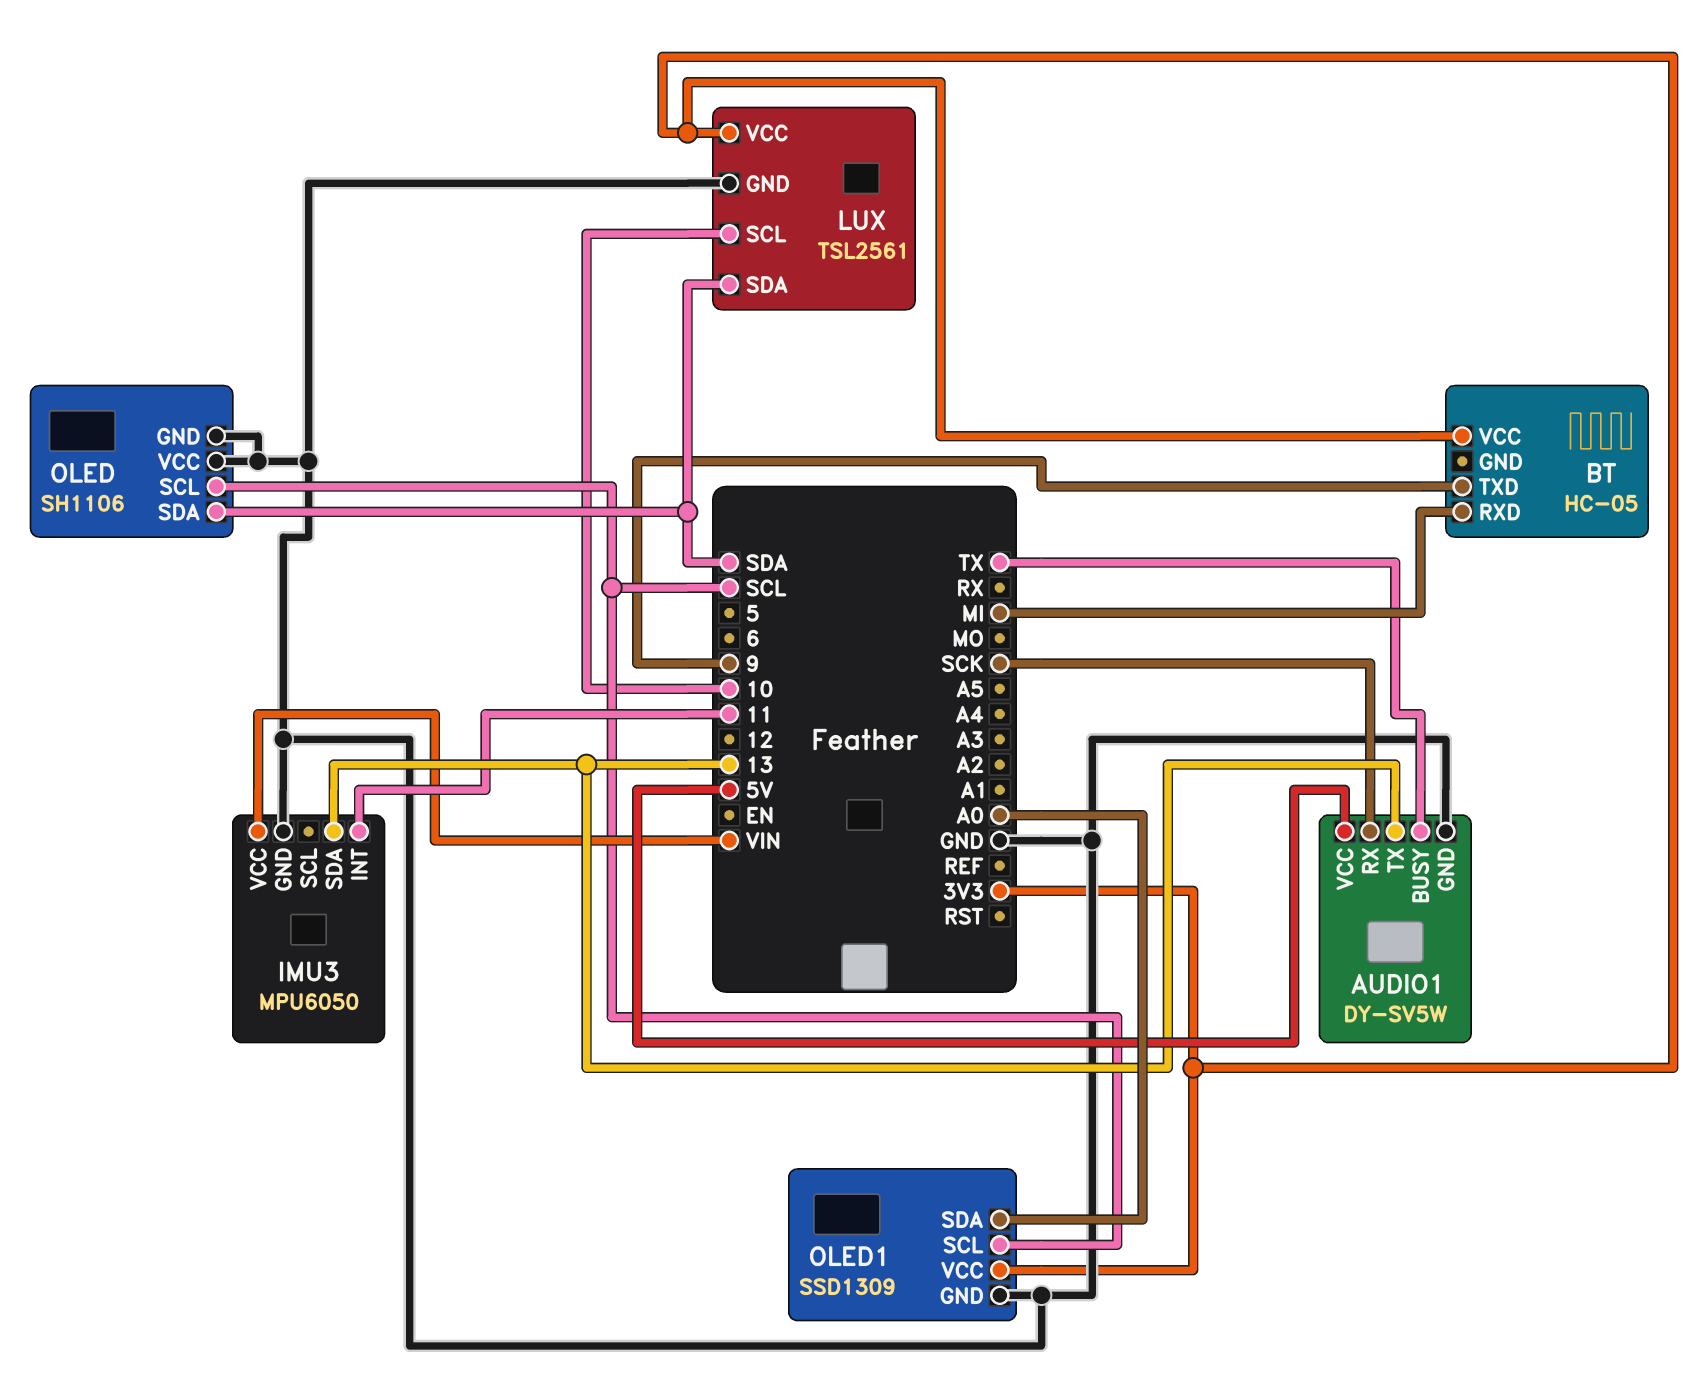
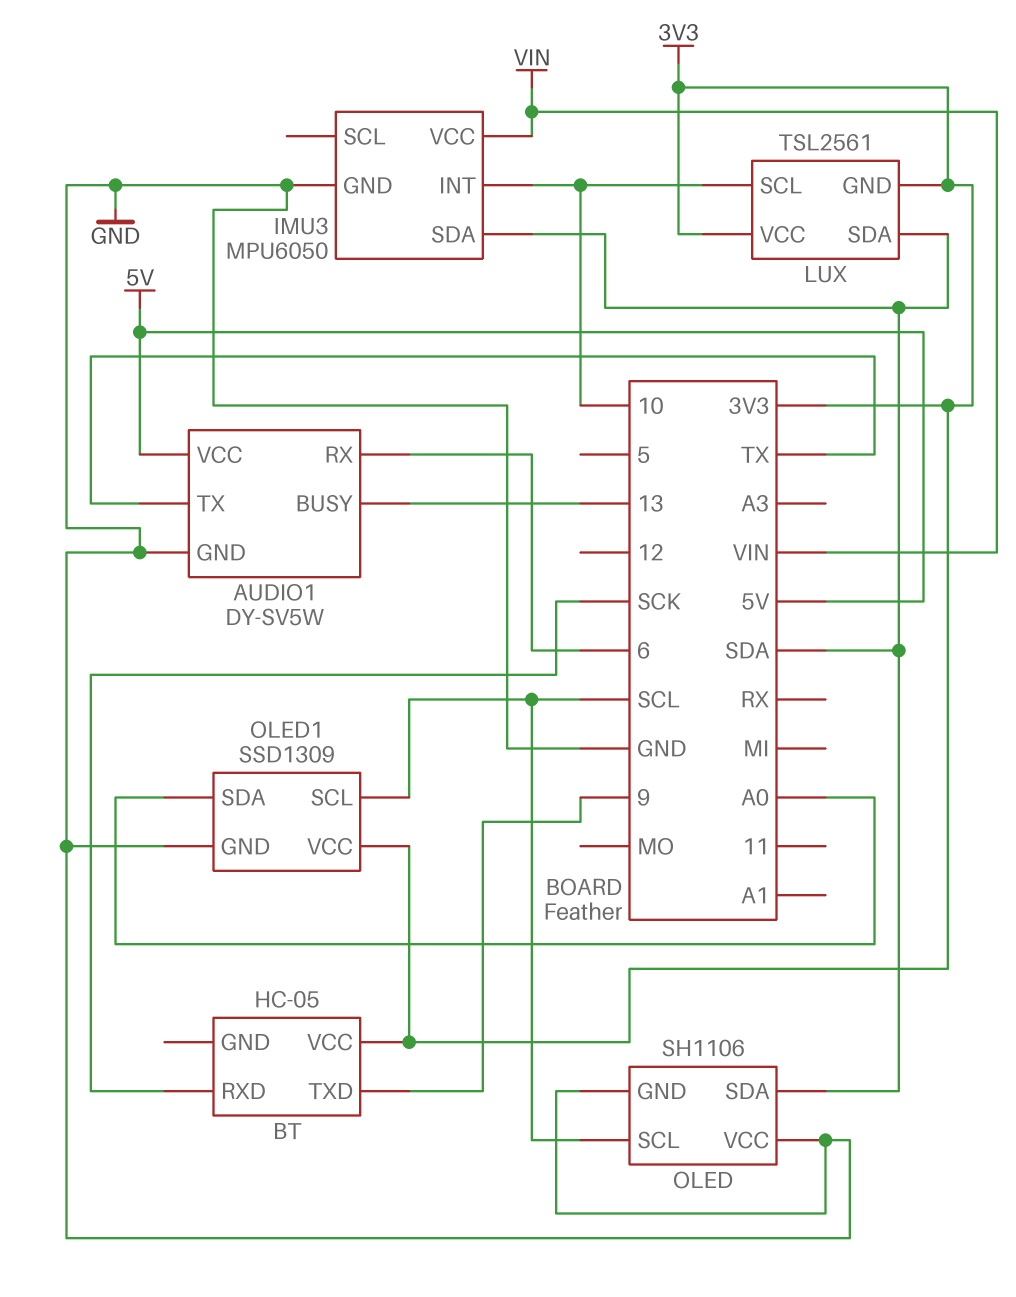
AUDIO1 pin BUSY: TX -> 13
AUDIO1 pin RX: SCK -> 6
AUDIO1 pin TX: 13 -> TX
BT pin RXD: MI -> SCK
IMU3 pin INT: 11 -> 10
IMU3 pin SDA: 13 -> SDA
LUX pin GND: GND -> 3V3

